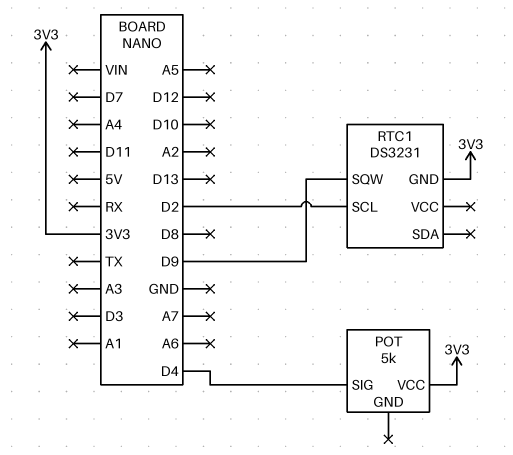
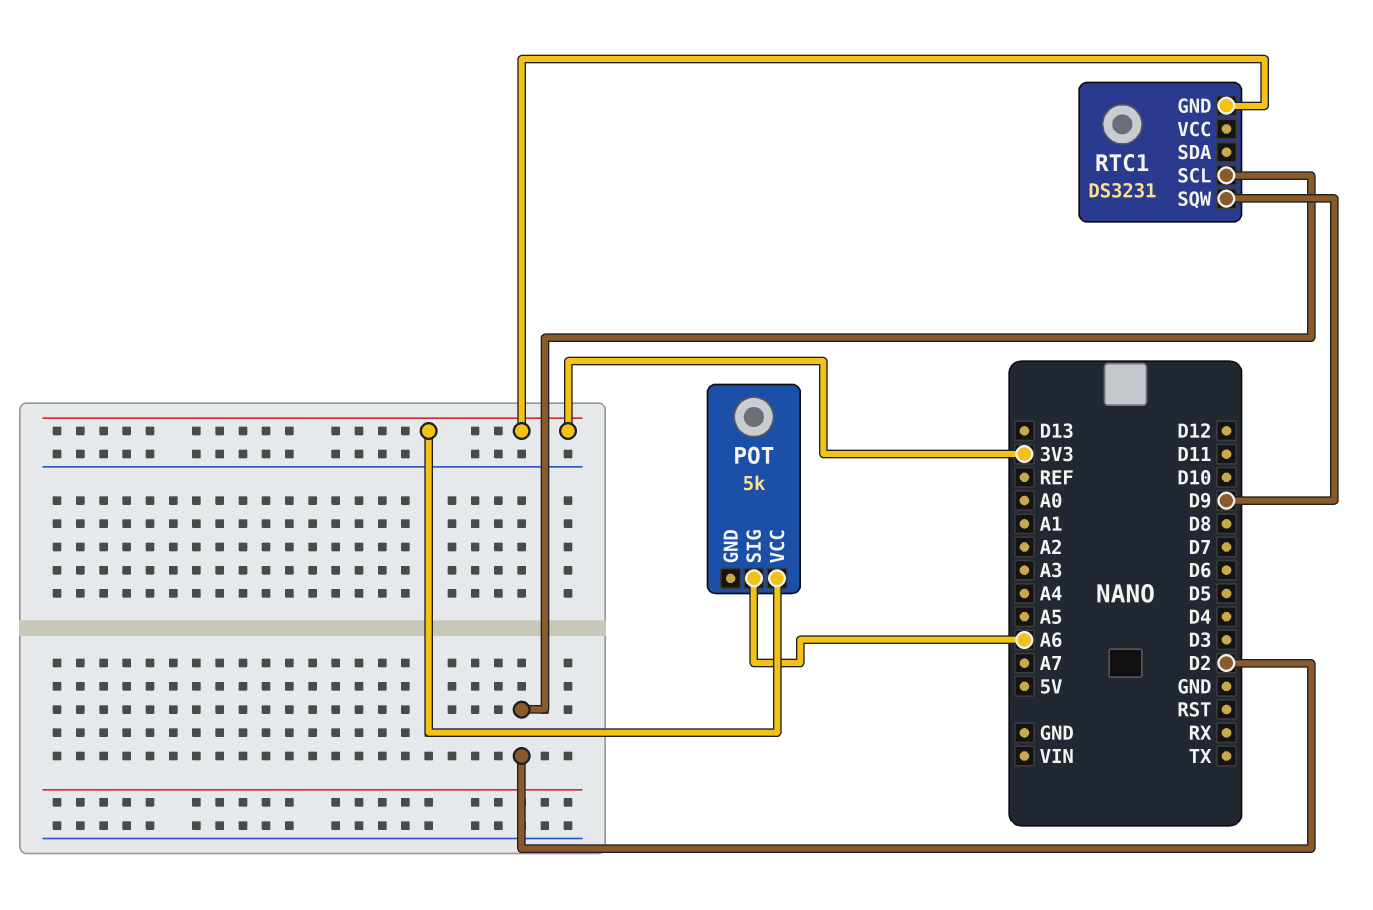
POT pin SIG: D4 -> A6

